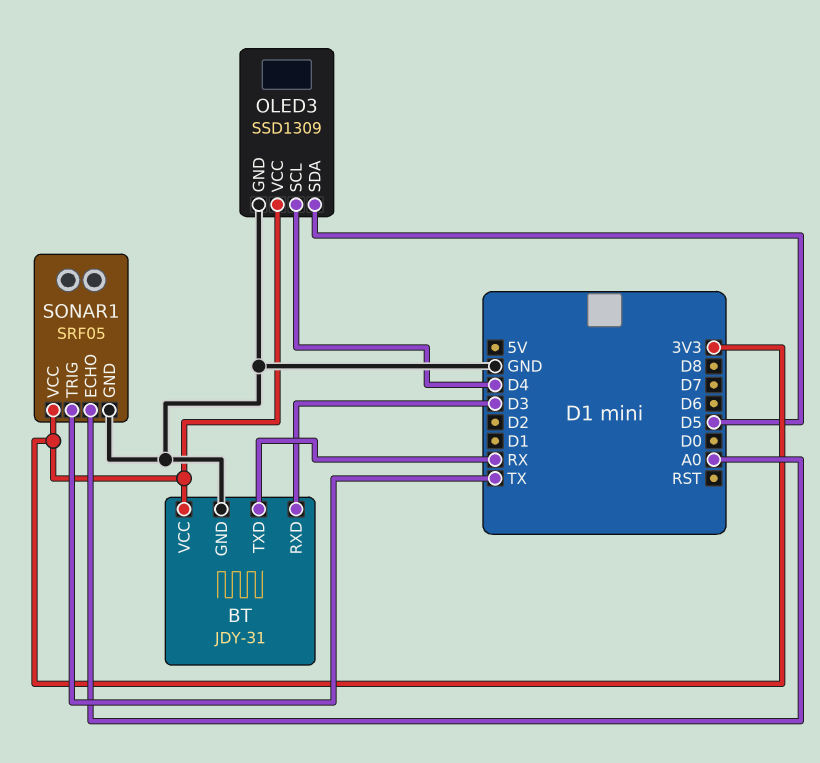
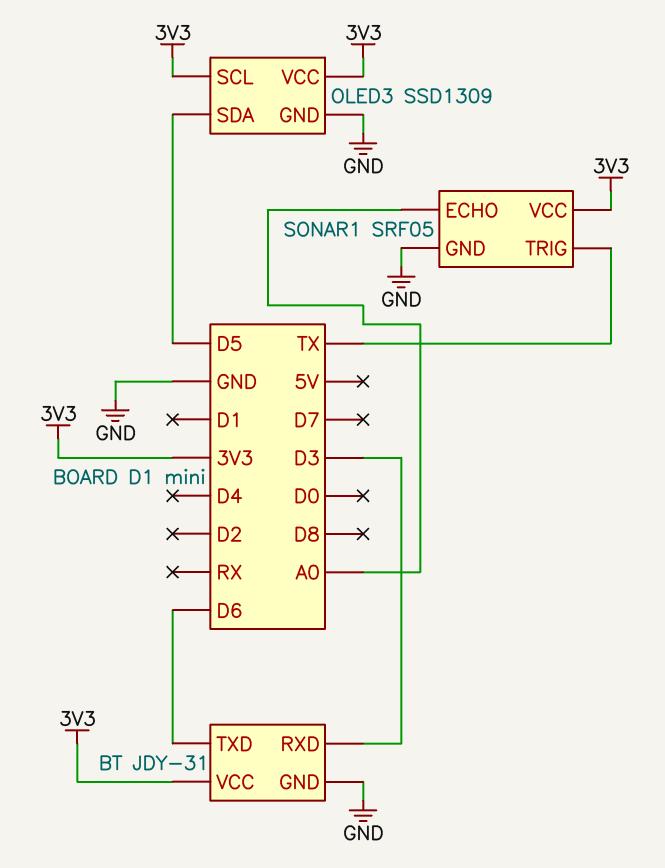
BT pin TXD: RX -> D6
OLED3 pin SCL: D4 -> 3V3

